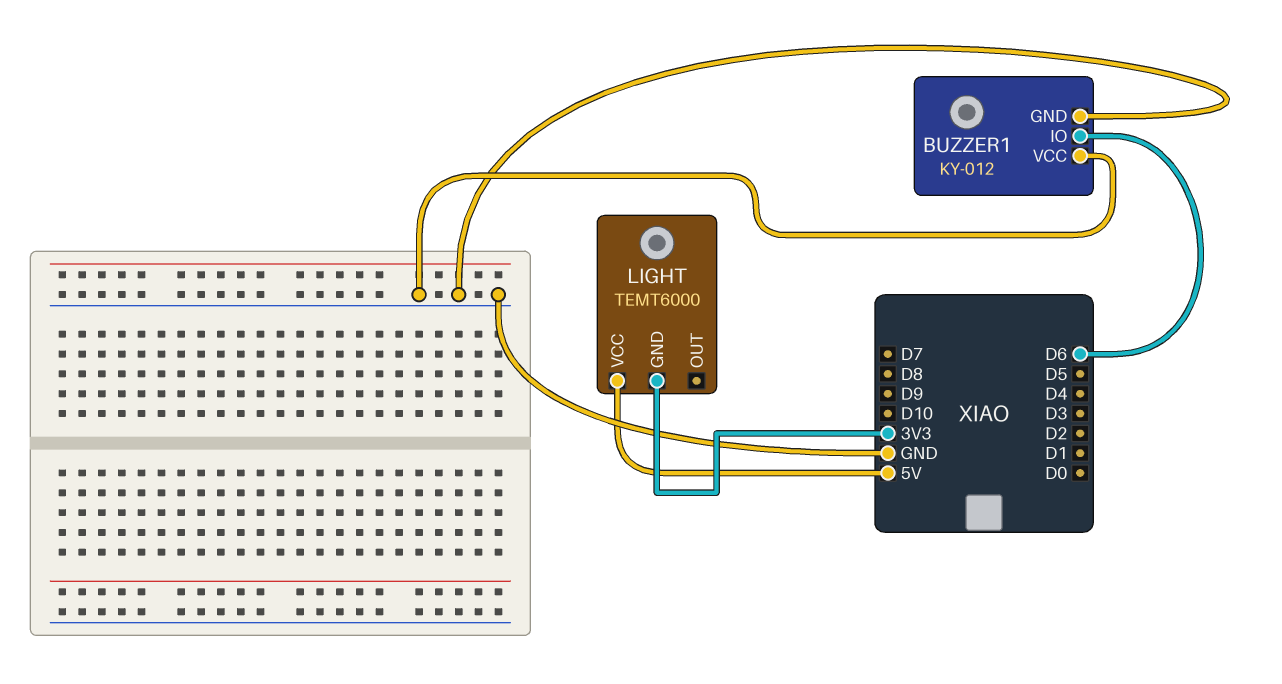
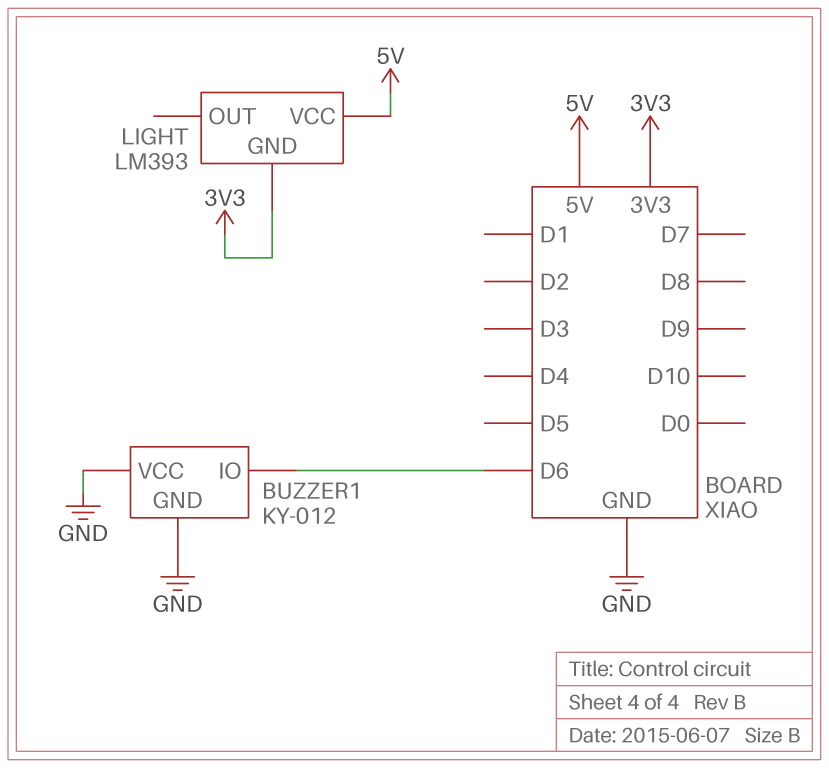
LIGHT: TEMT6000 -> LM393

